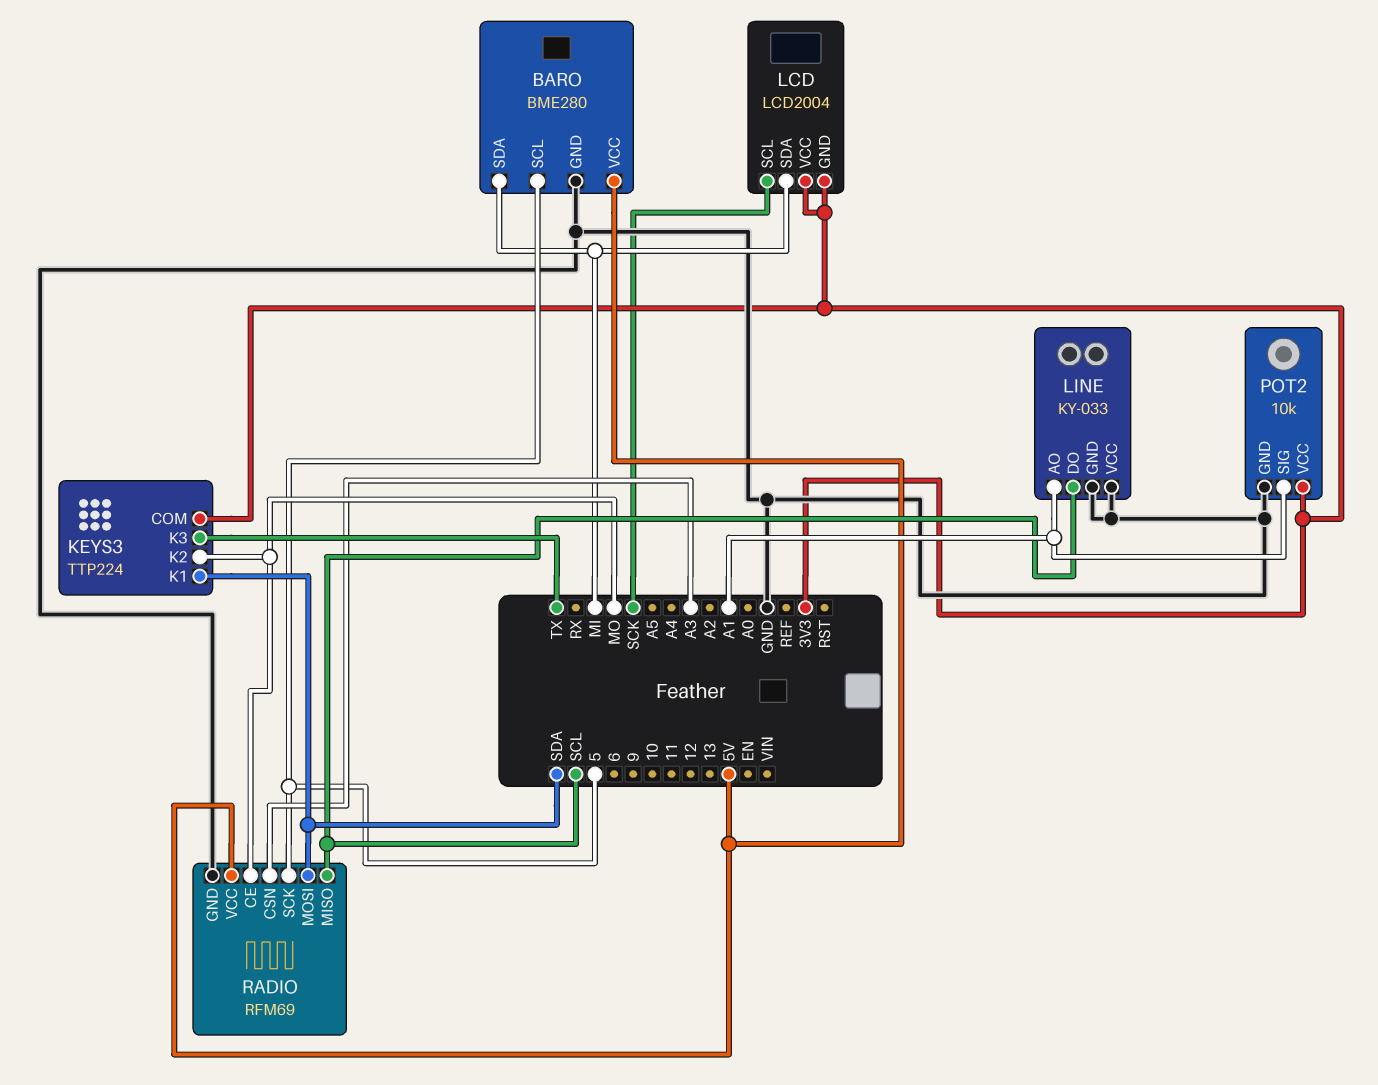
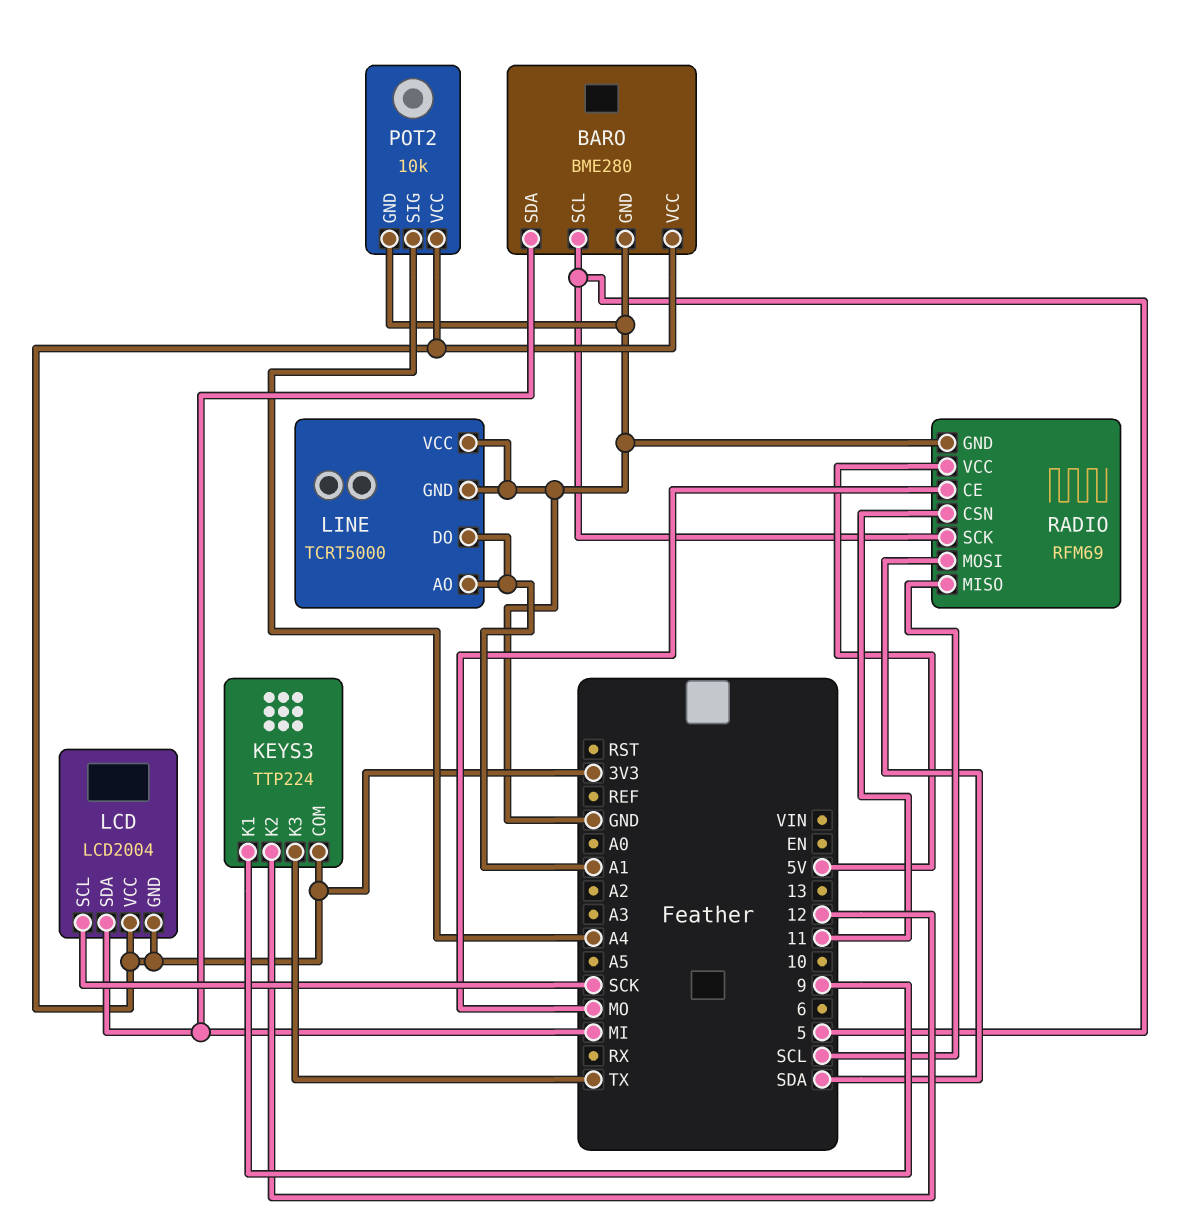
BARO pin VCC: 5V -> 3V3
KEYS3 pin K1: SDA -> 9
KEYS3 pin K2: MO -> 12
LINE: KY-033 -> TCRT5000
LINE pin DO: SCL -> A1
POT2 pin SIG: A1 -> A4
RADIO pin CSN: A3 -> 11

